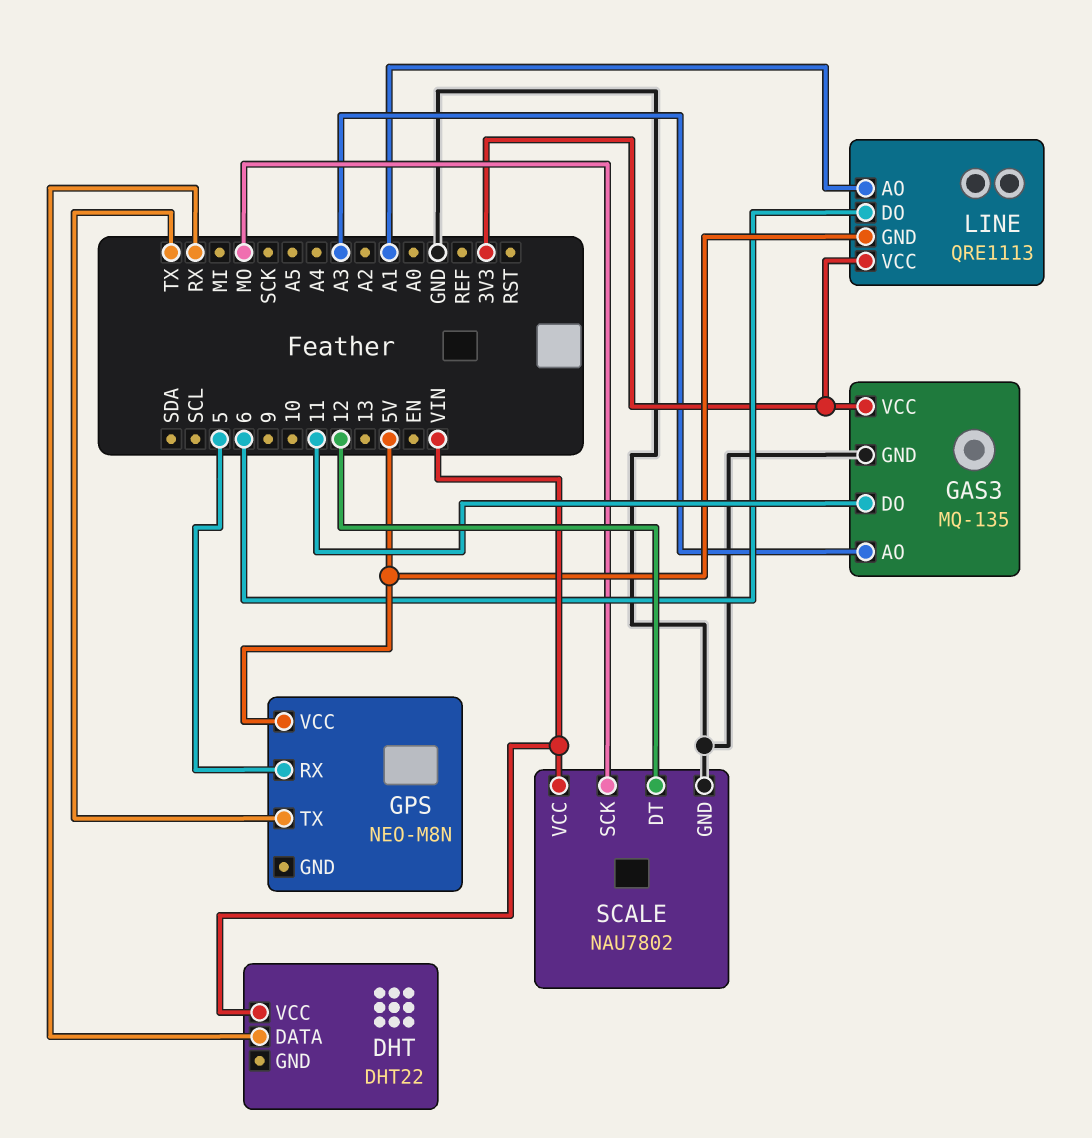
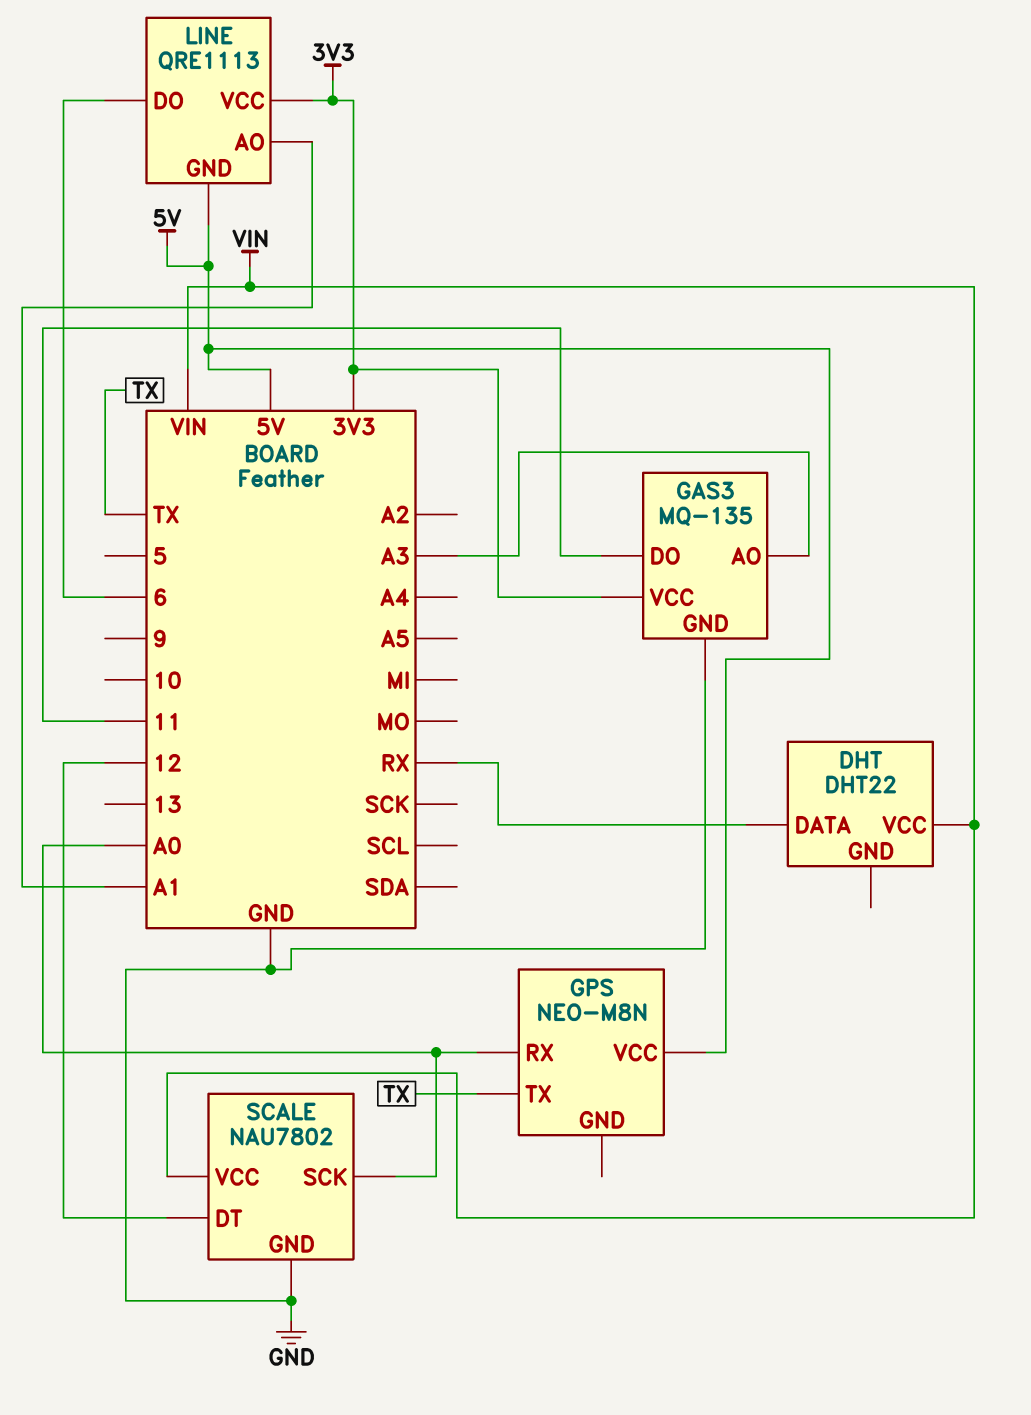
GPS pin RX: 5 -> A0
SCALE pin SCK: MO -> A0

